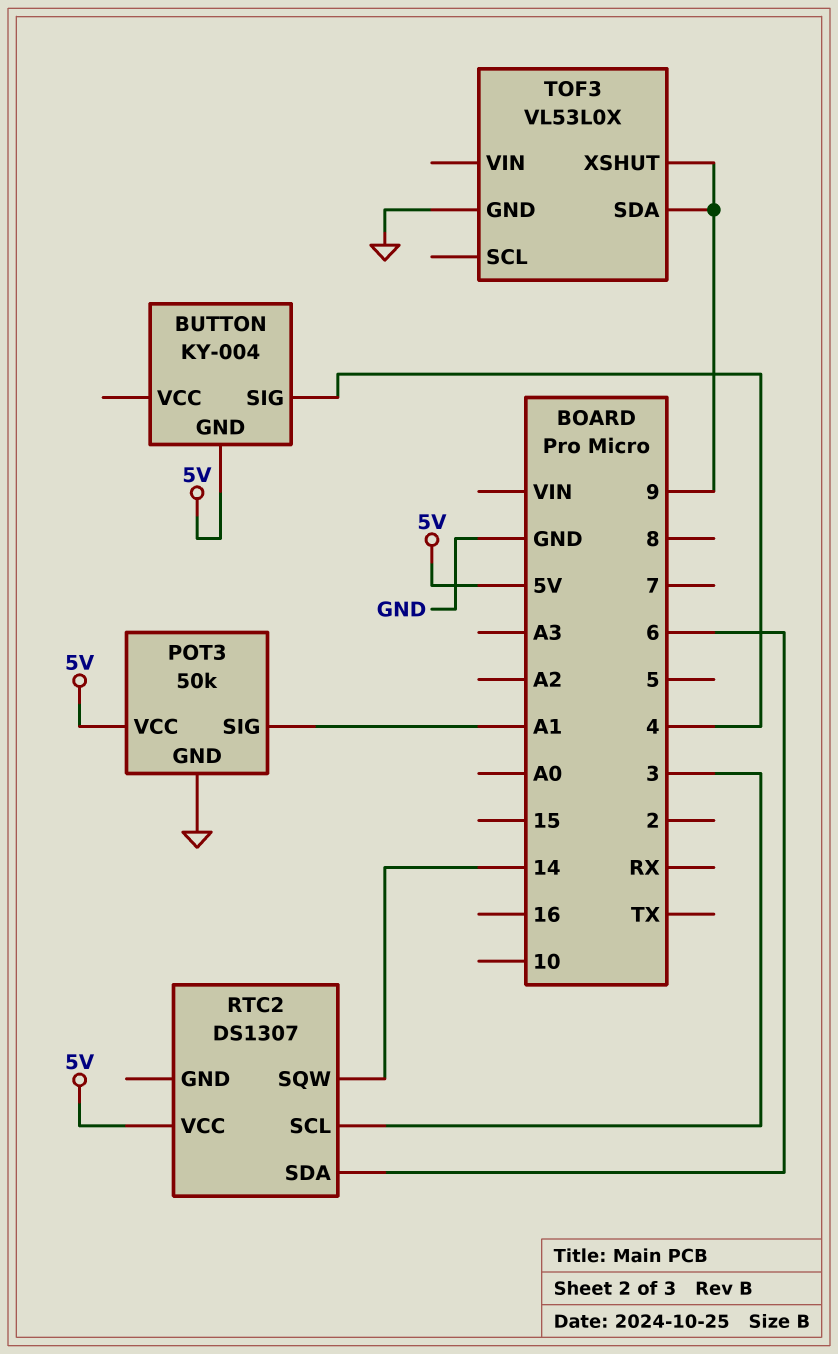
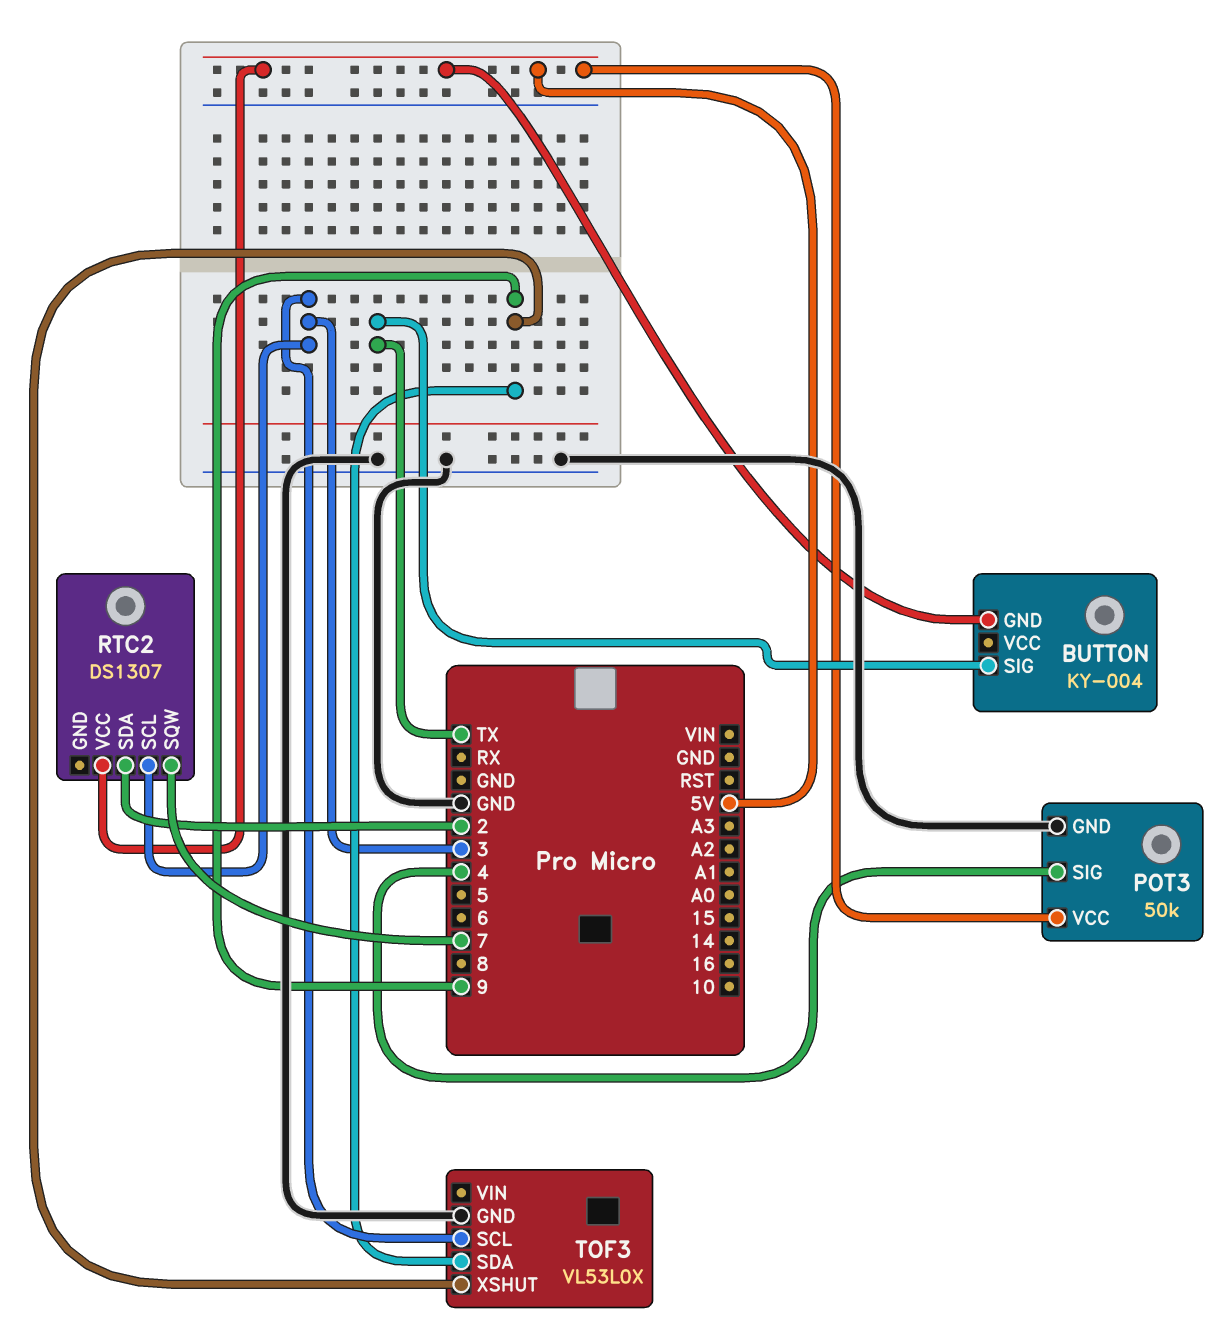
BUTTON pin SIG: 4 -> TX
POT3 pin SIG: A1 -> 4
RTC2 pin SDA: 6 -> 2
RTC2 pin SQW: 14 -> 7
TOF3 pin SCL: none -> 3

